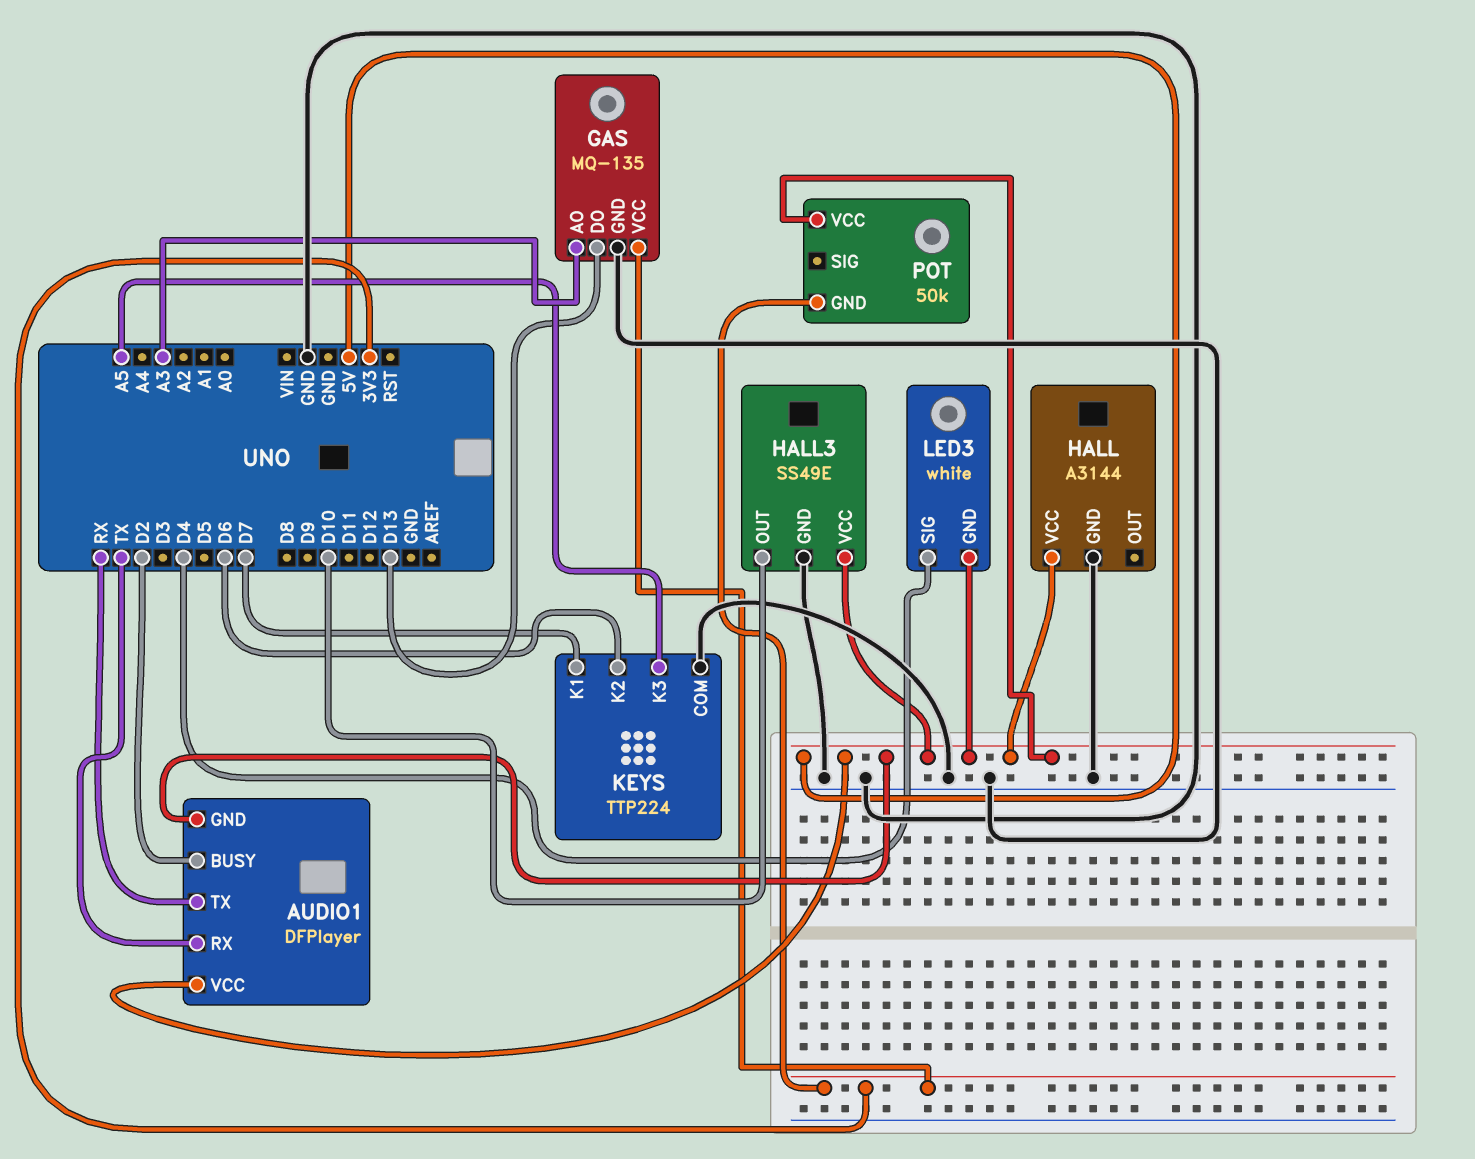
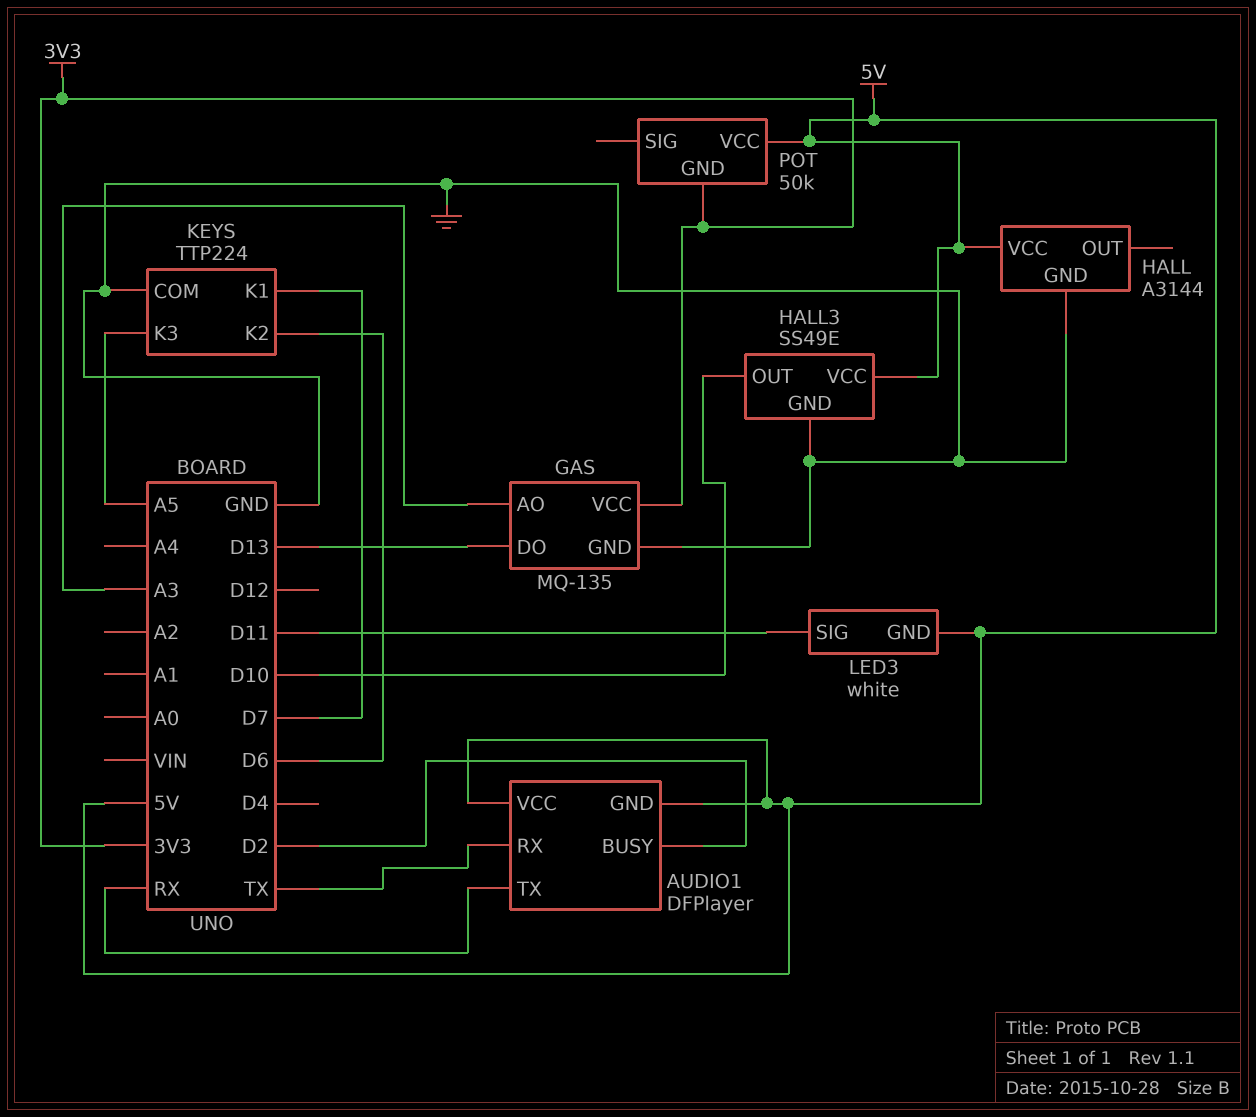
LED3 pin SIG: D4 -> D11

